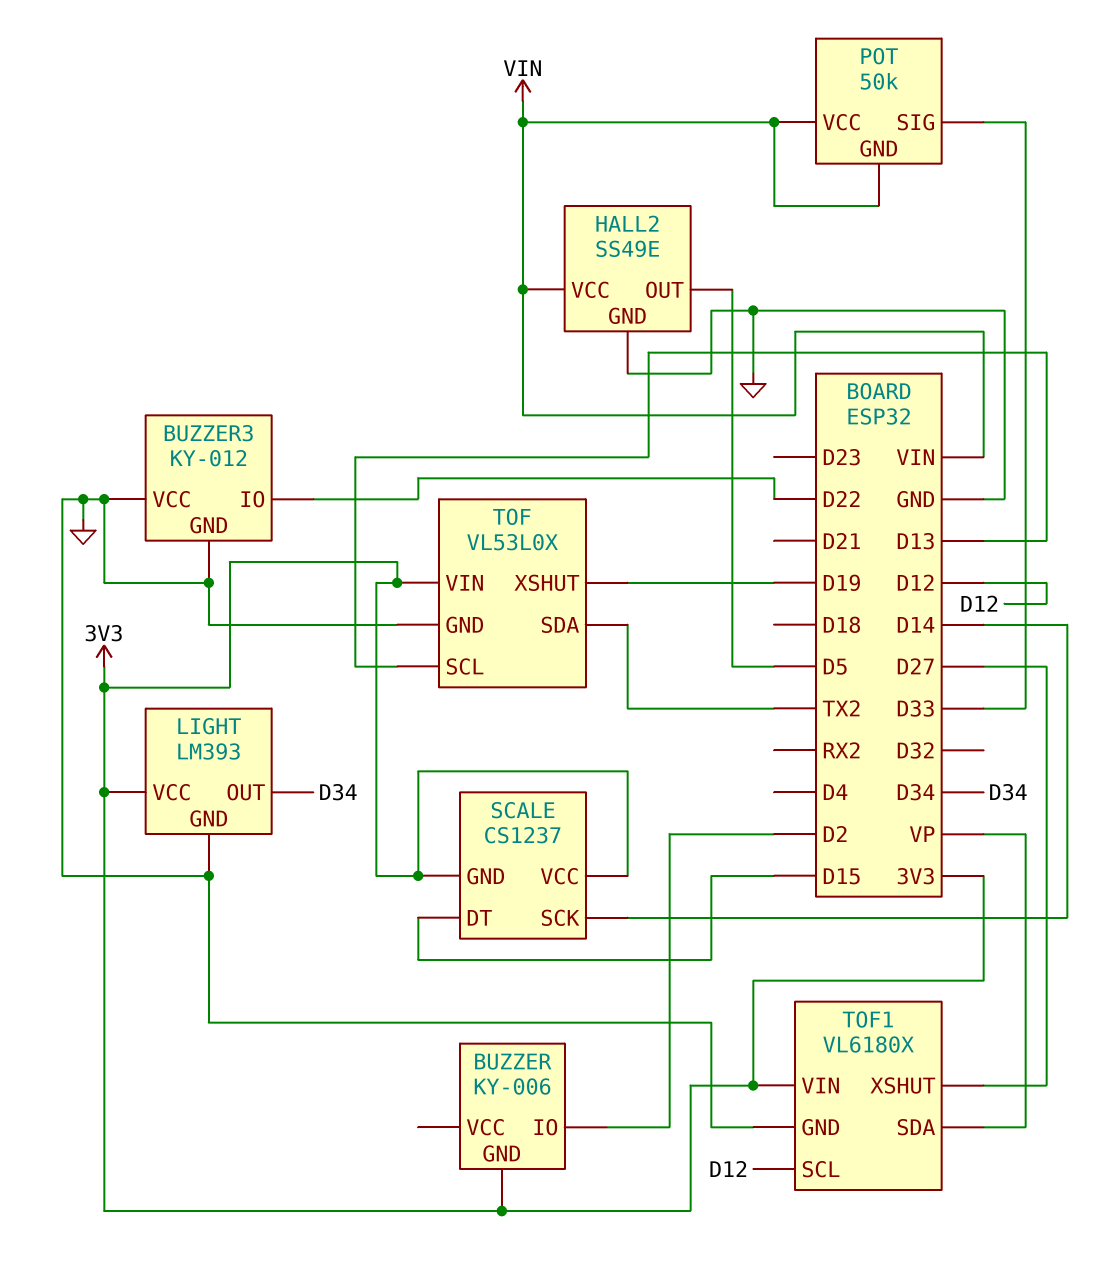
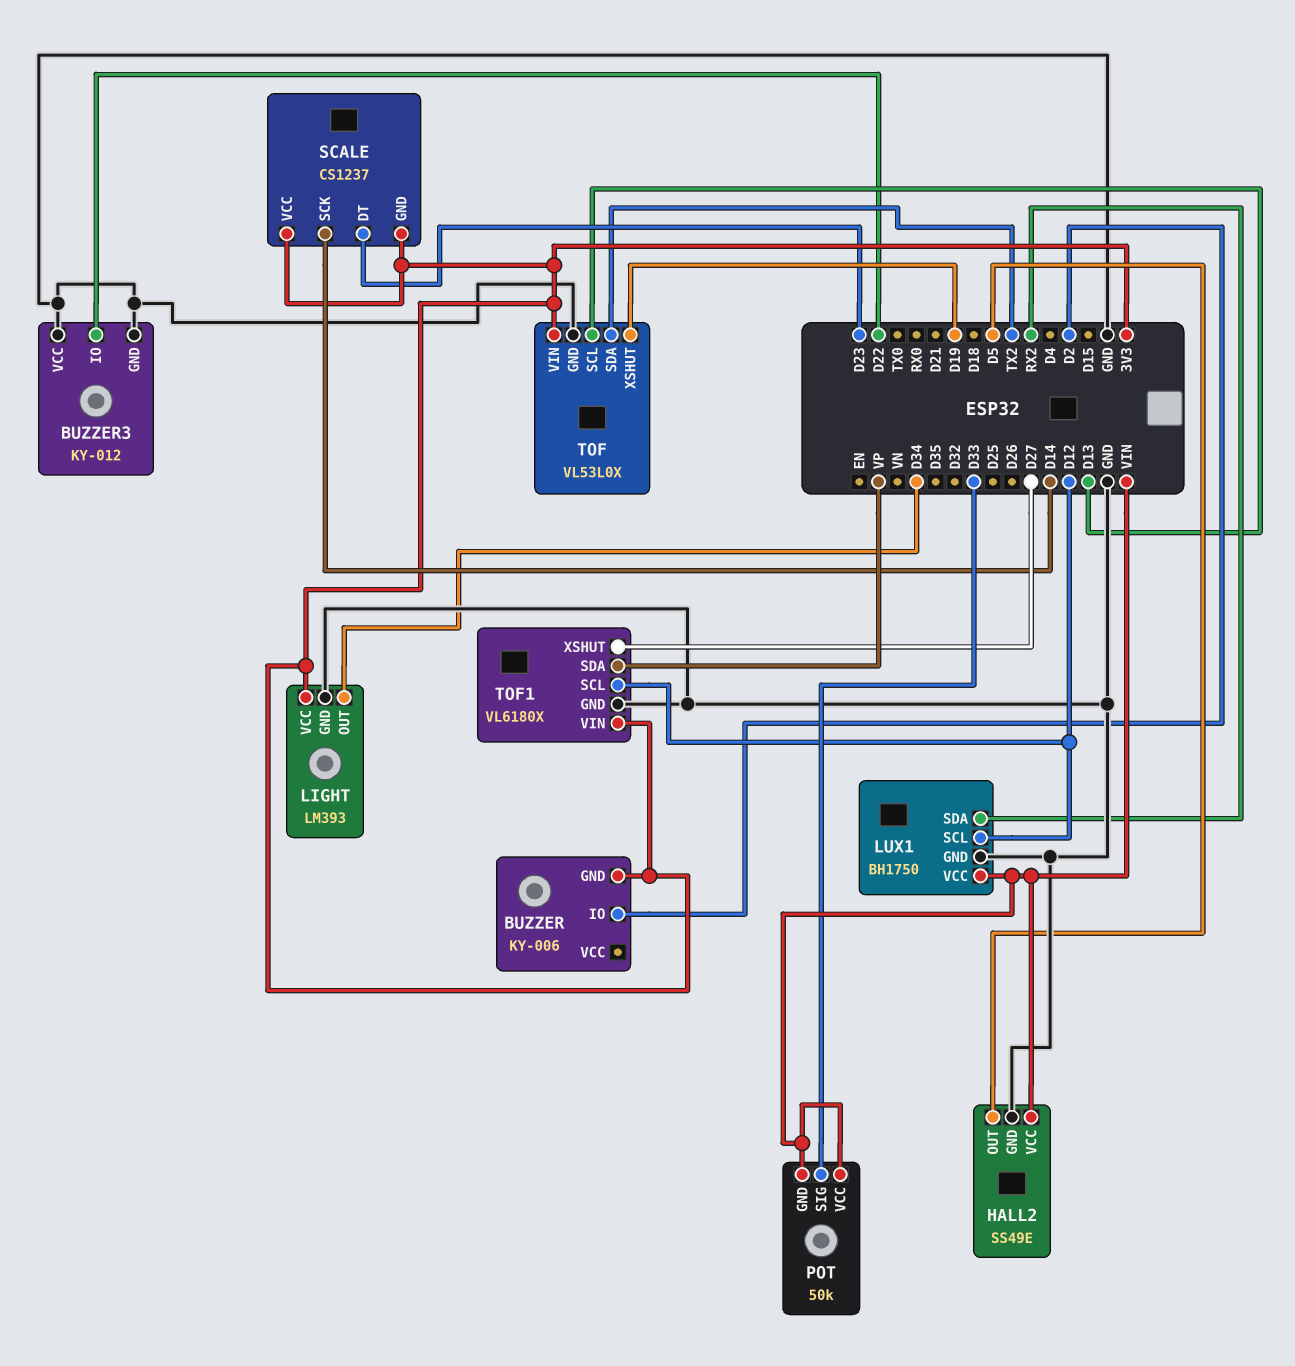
LUX1: none -> BH1750
LUX1 pin GND: none -> GND
LUX1 pin SCL: none -> D12
LUX1 pin SDA: none -> RX2
LUX1 pin VCC: none -> VIN
SCALE pin DT: D15 -> D23

